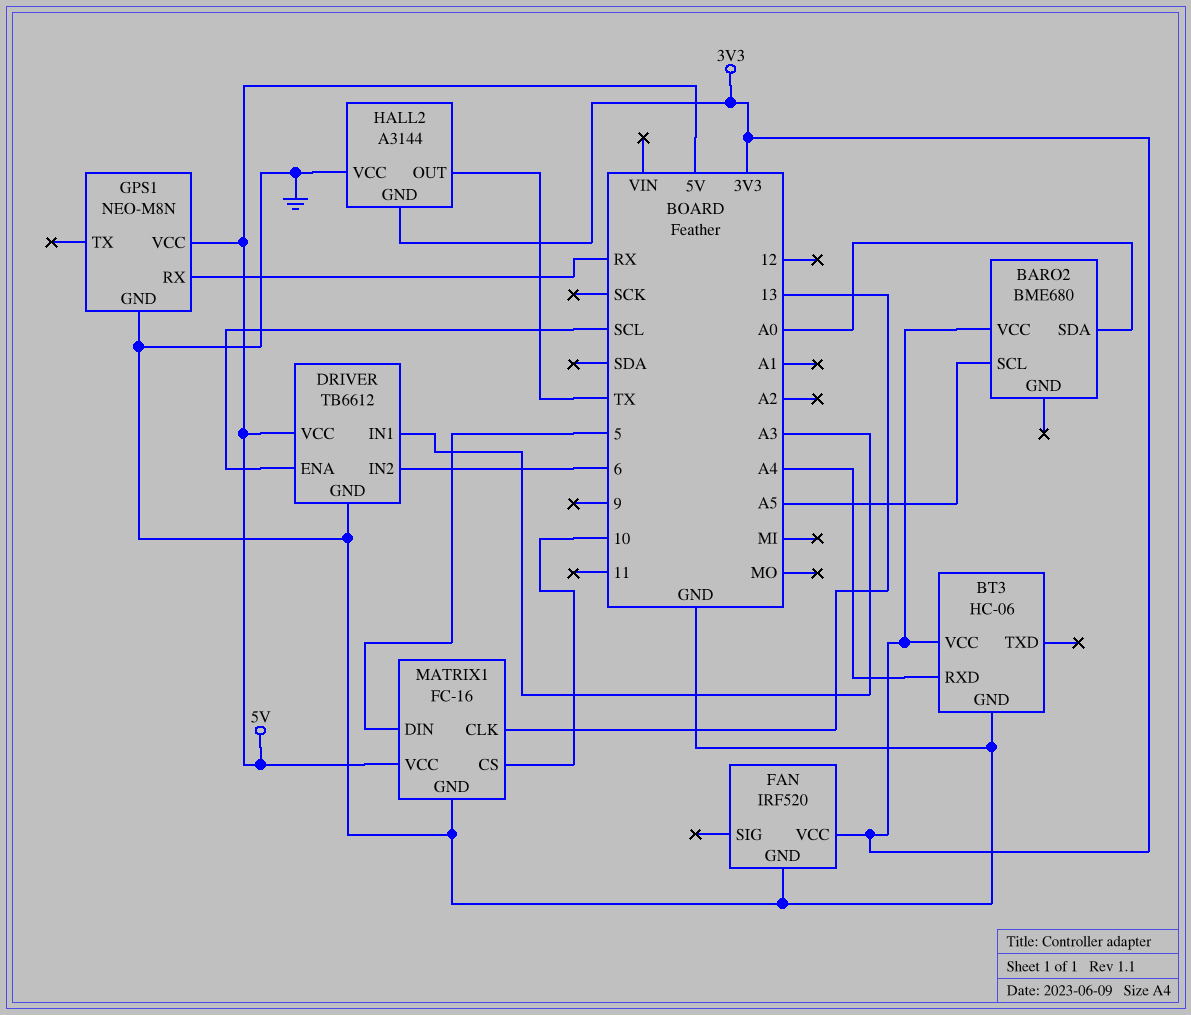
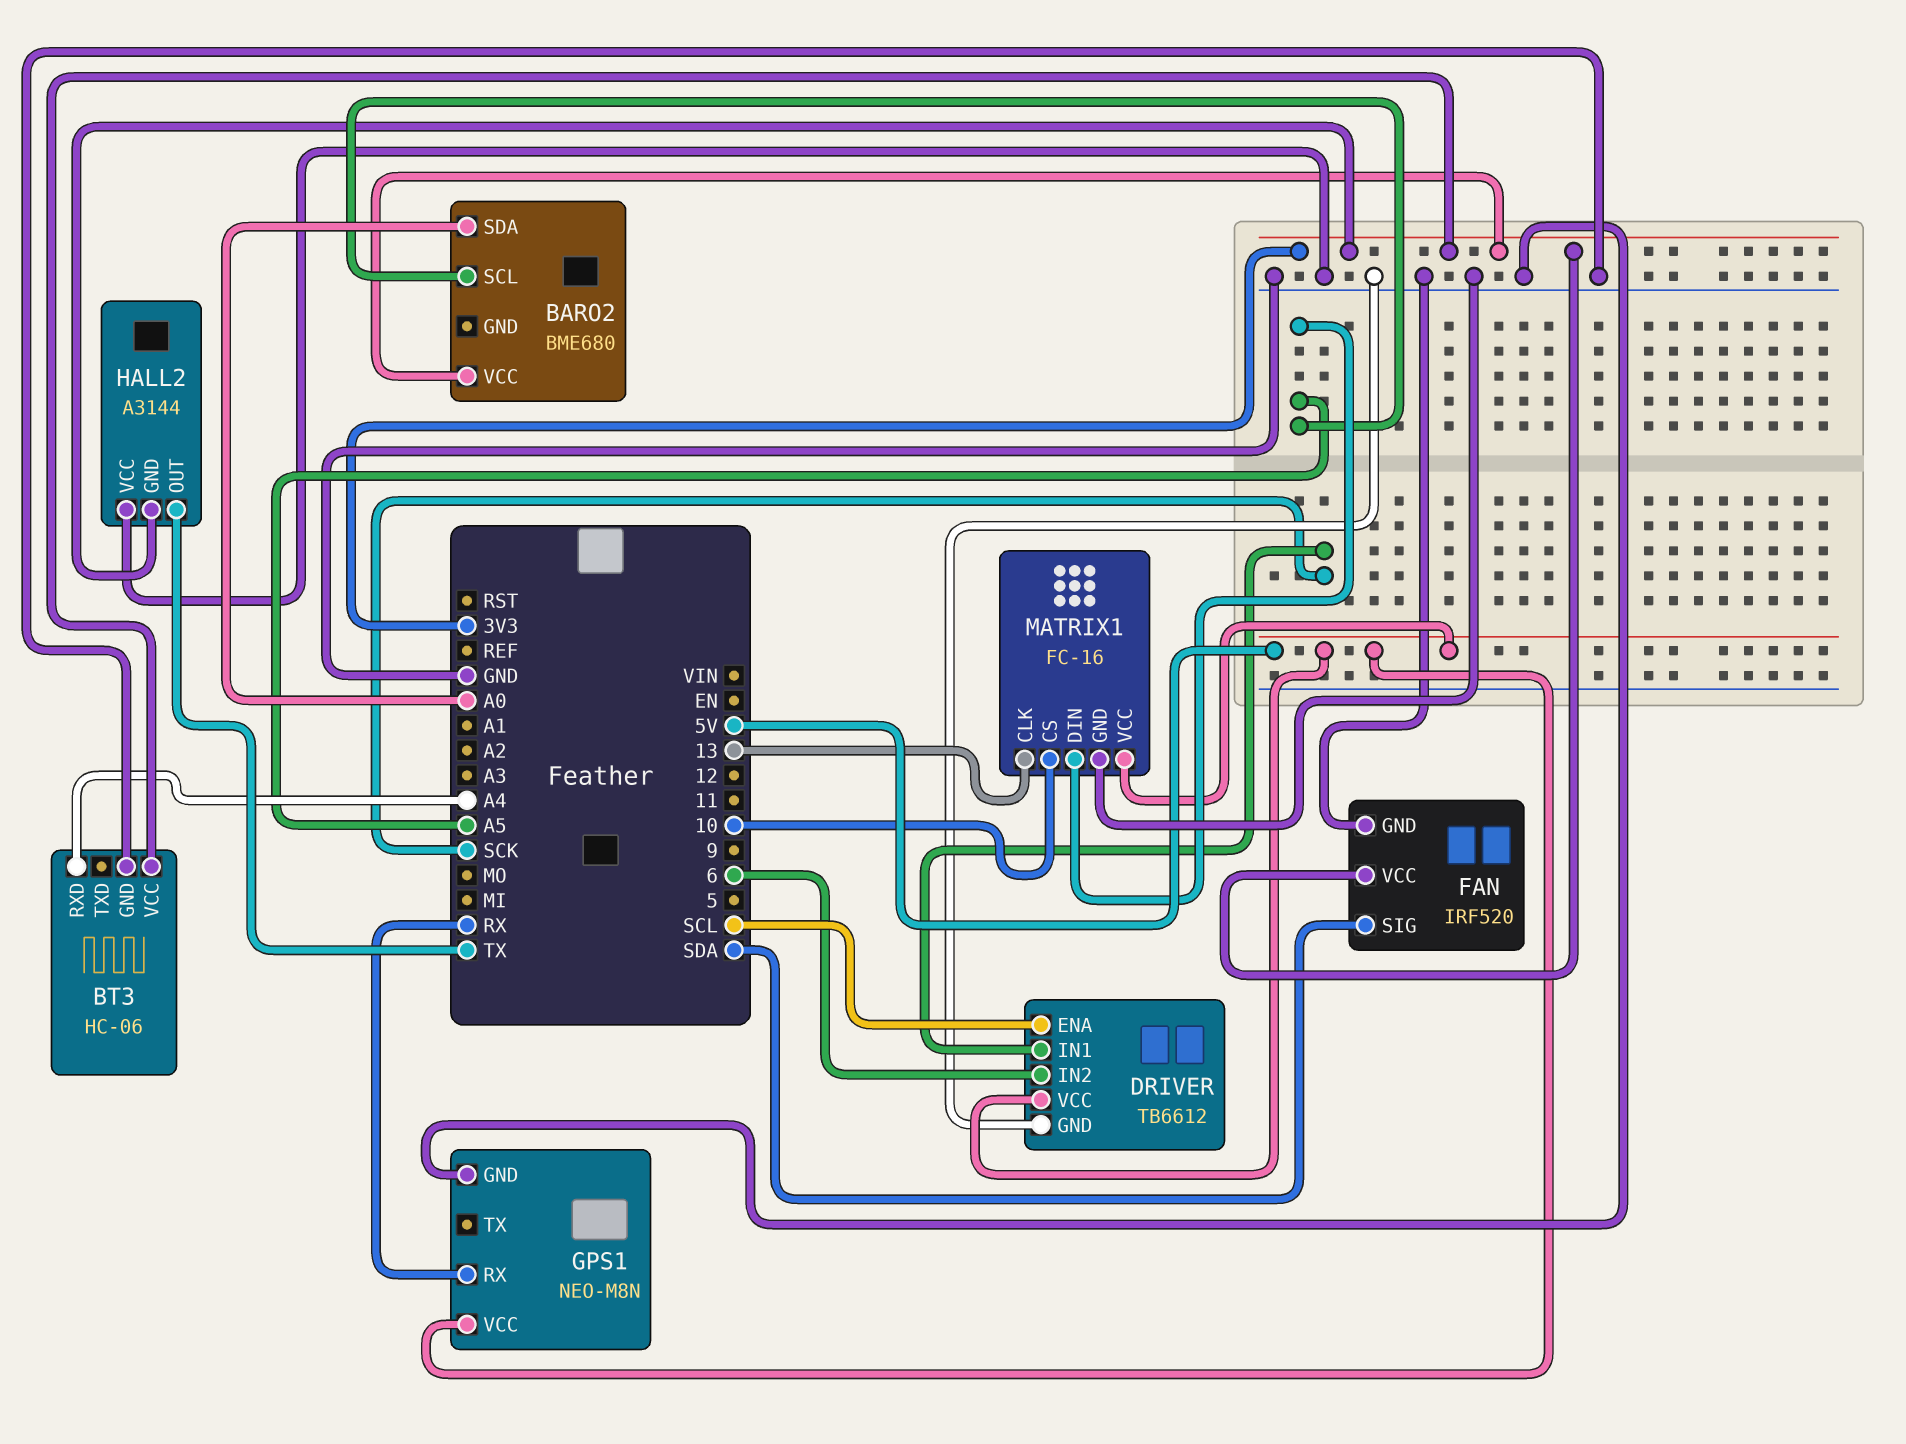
DRIVER pin IN1: A3 -> SCK
FAN pin SIG: none -> SDA
MATRIX1 pin DIN: 5 -> A5

